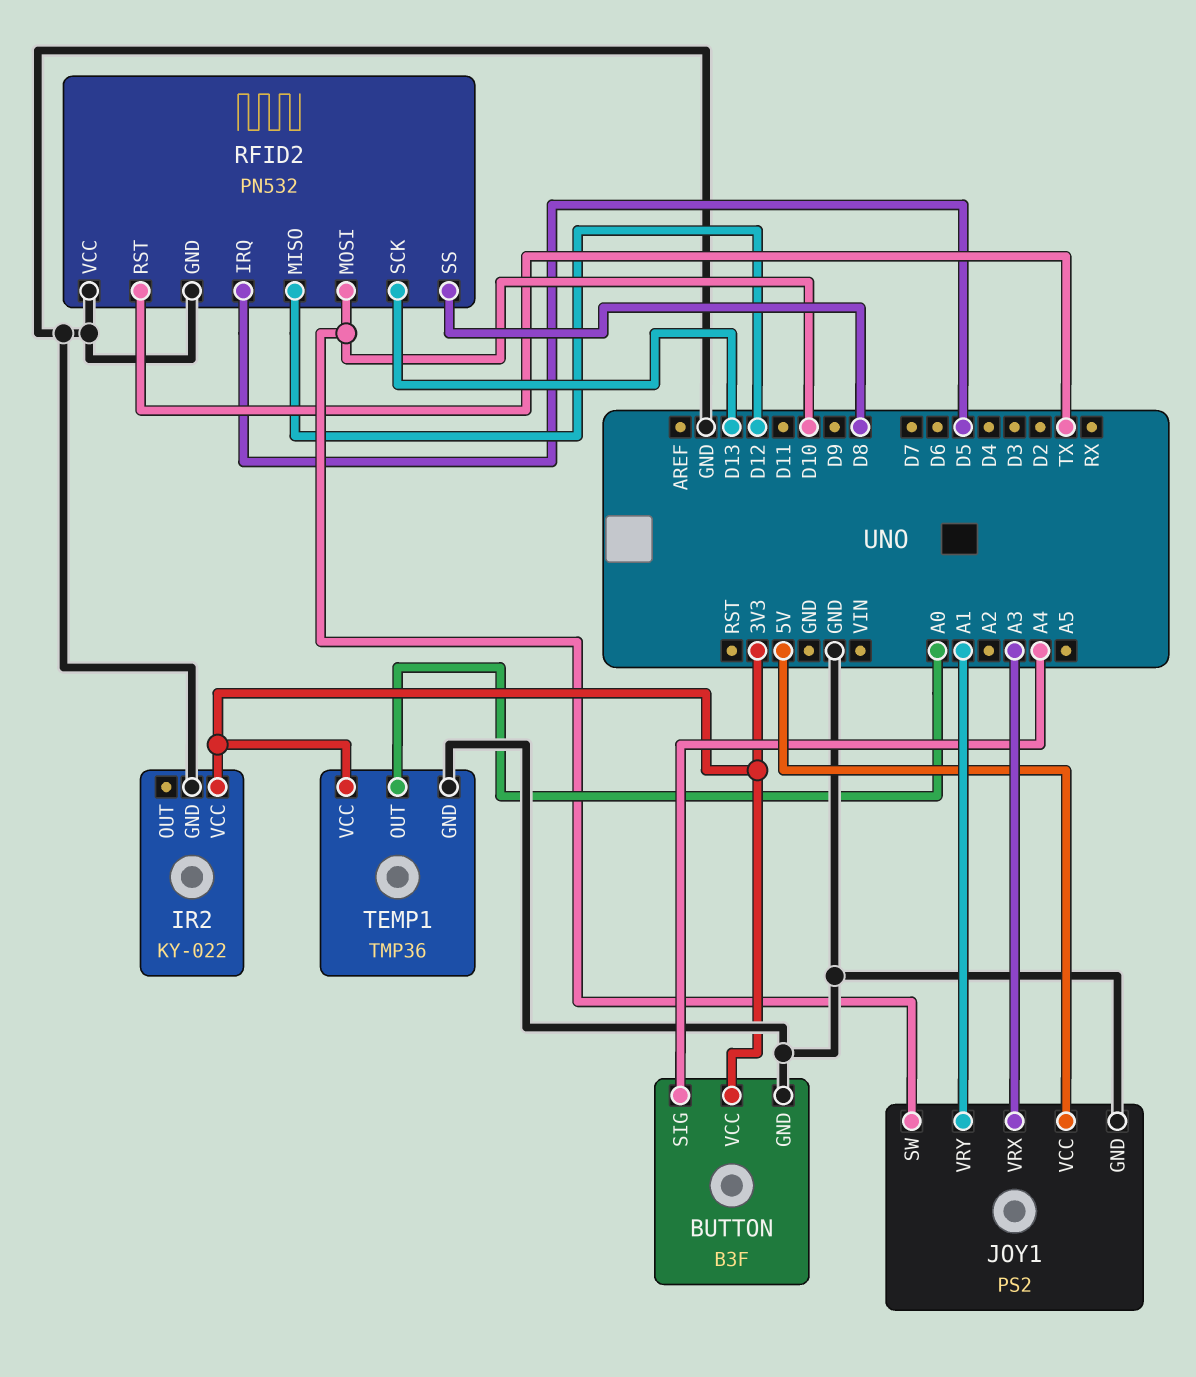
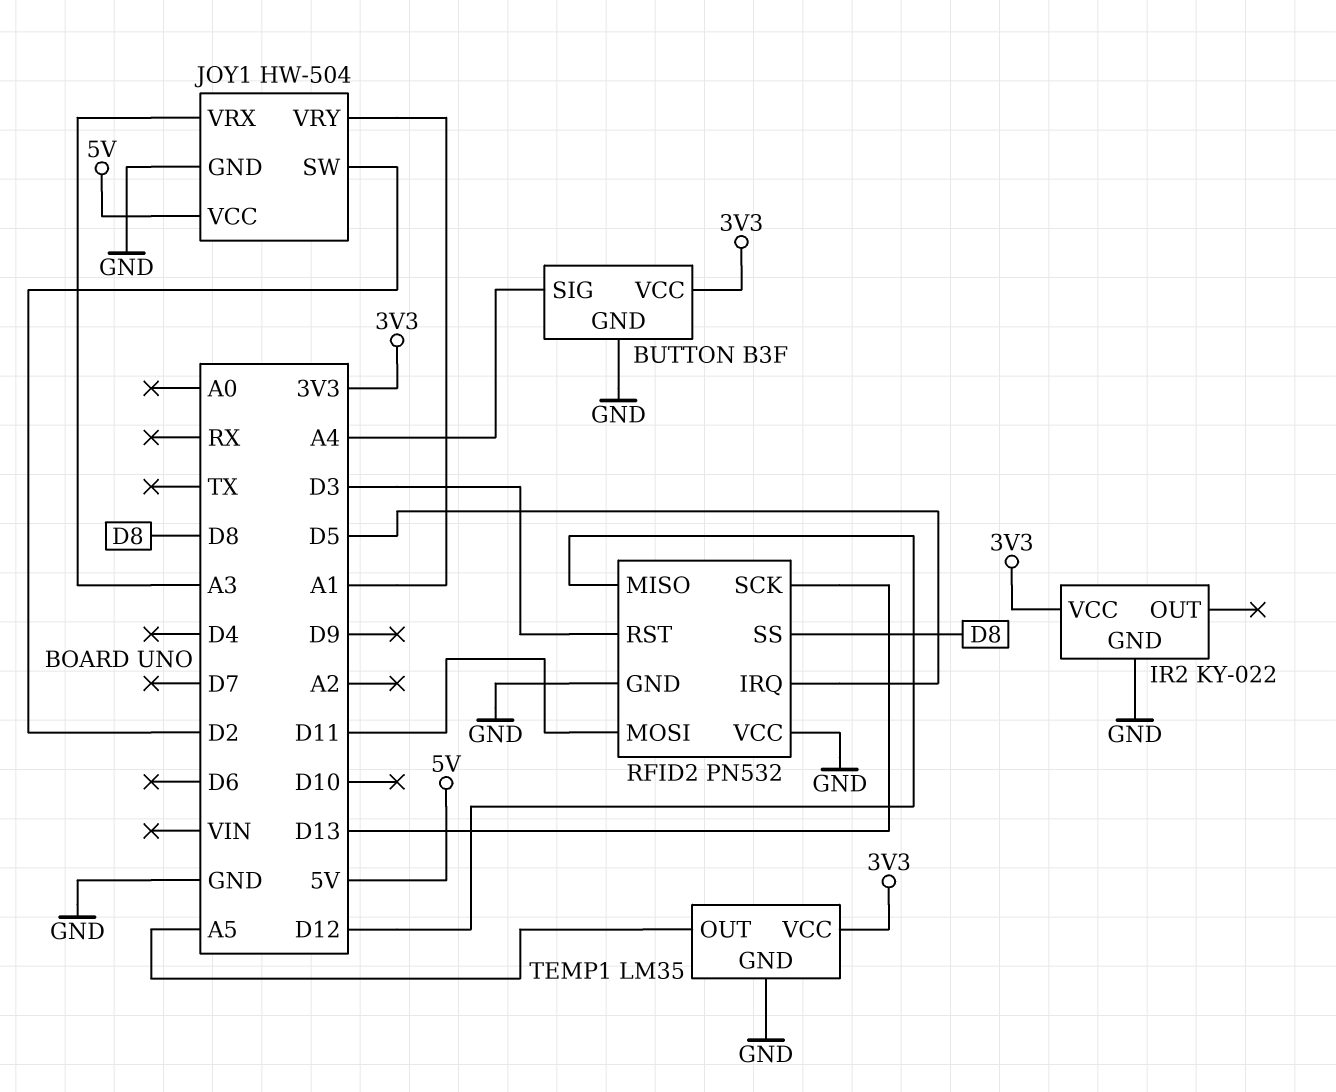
JOY1: PS2 -> HW-504
JOY1 pin SW: D10 -> D2
RFID2 pin MOSI: D10 -> D11
RFID2 pin RST: TX -> D3
TEMP1: TMP36 -> LM35
TEMP1 pin OUT: A0 -> A5

